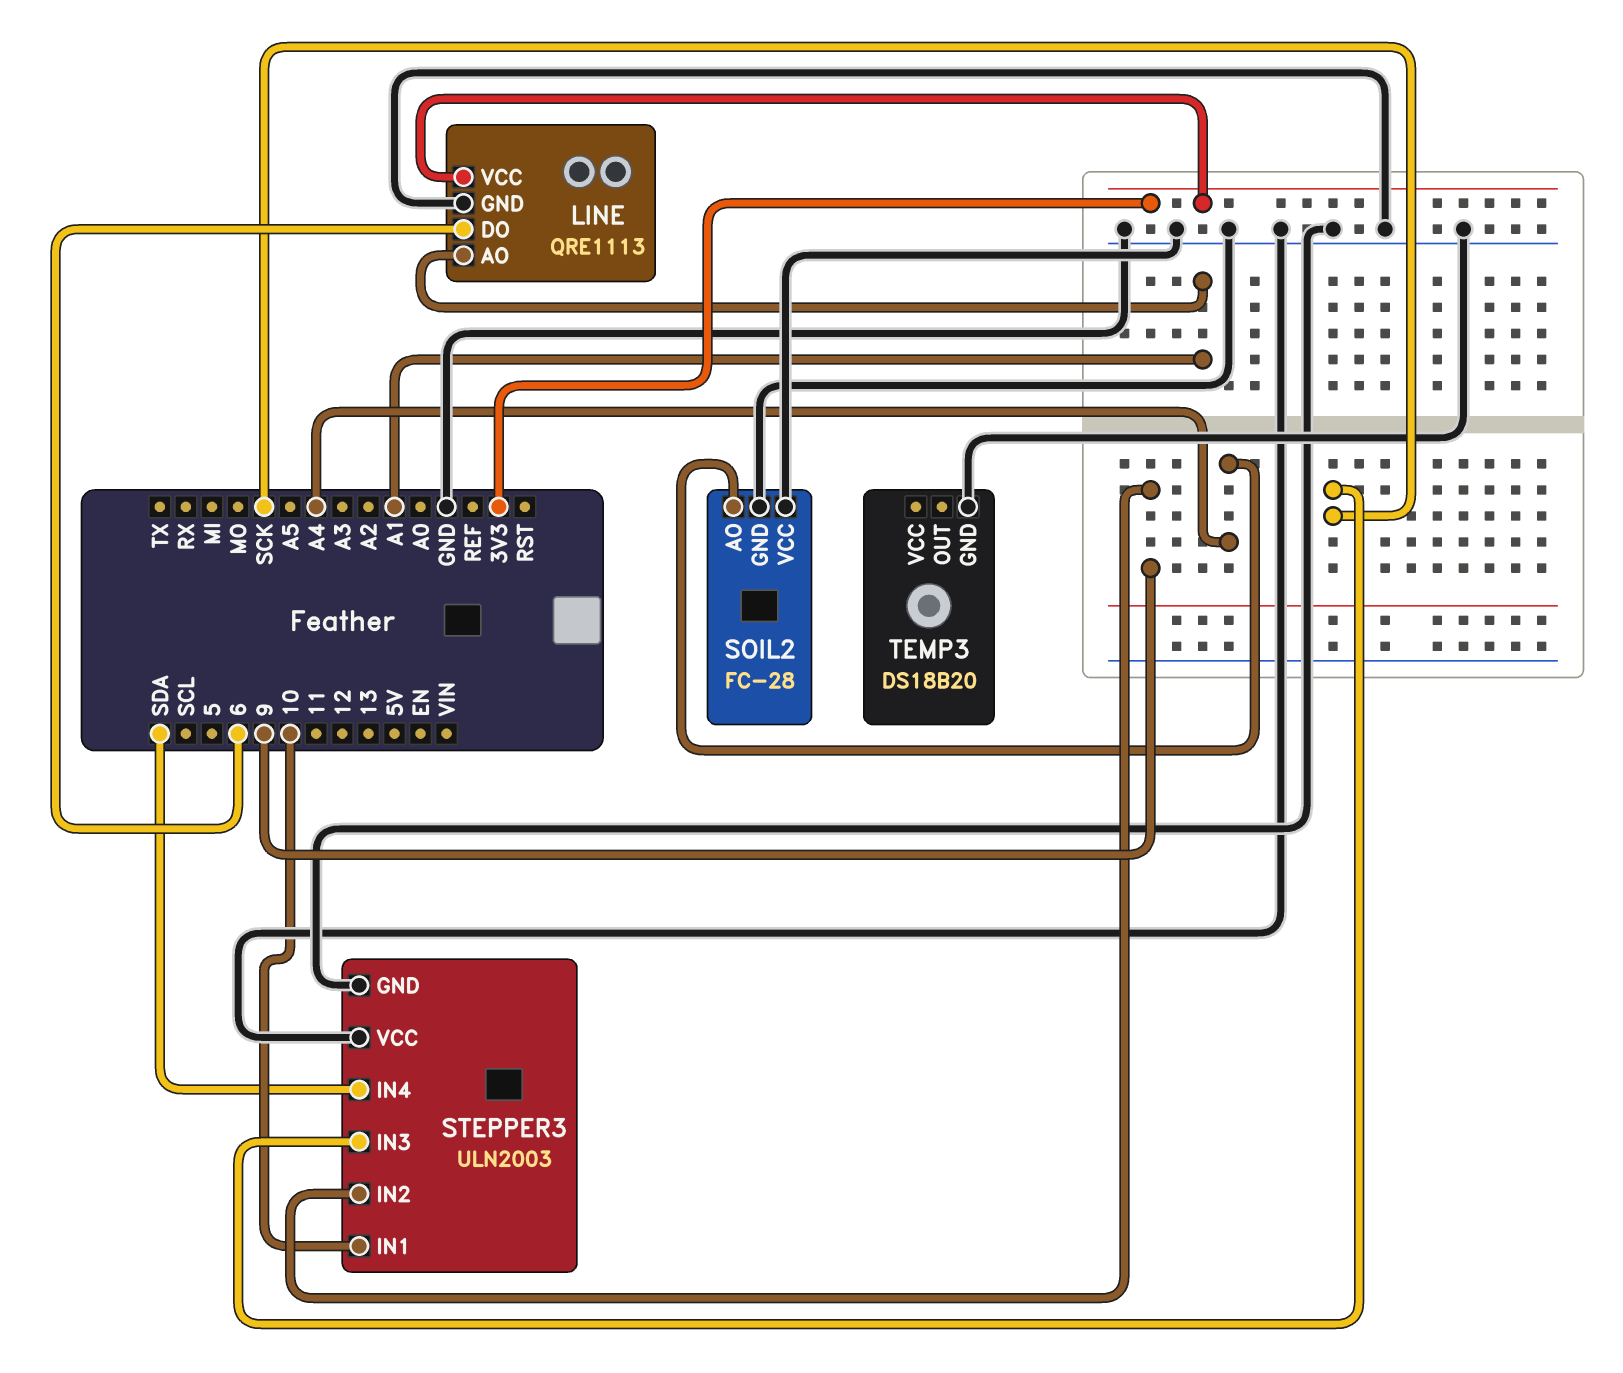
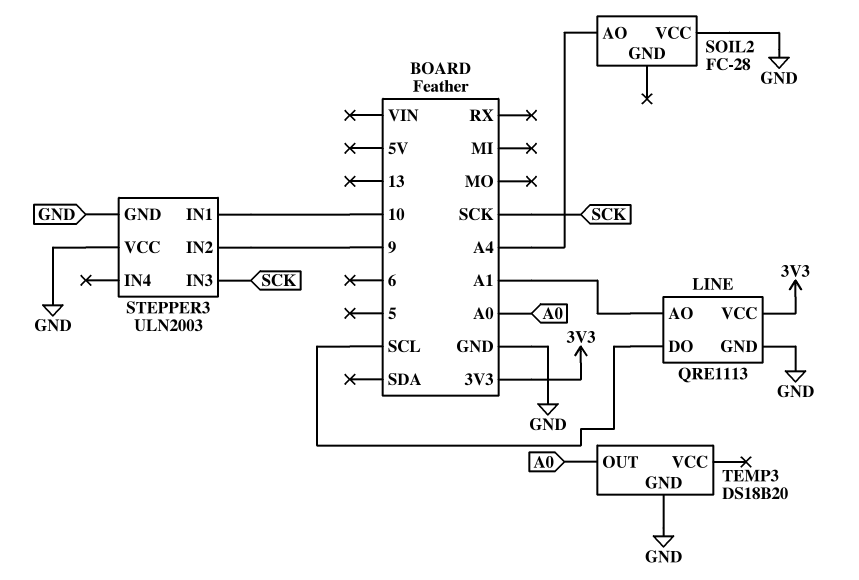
LINE pin DO: 6 -> SCL
SOIL2 pin GND: GND -> none
STEPPER3 pin IN4: SDA -> none
TEMP3 pin OUT: none -> A0

